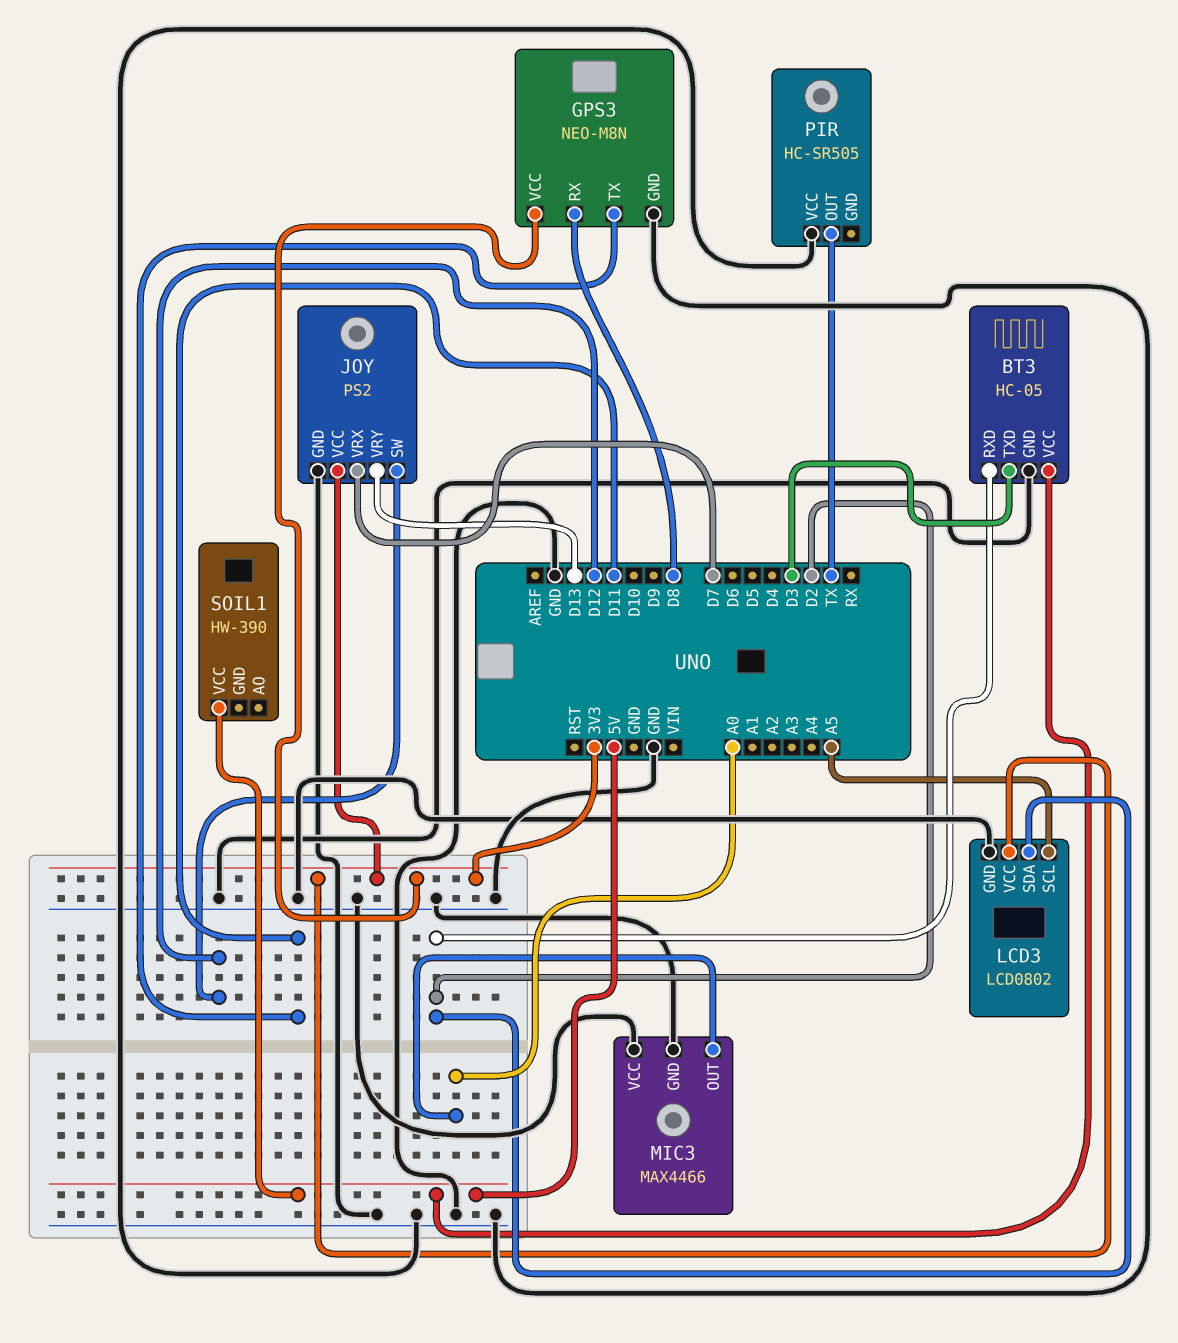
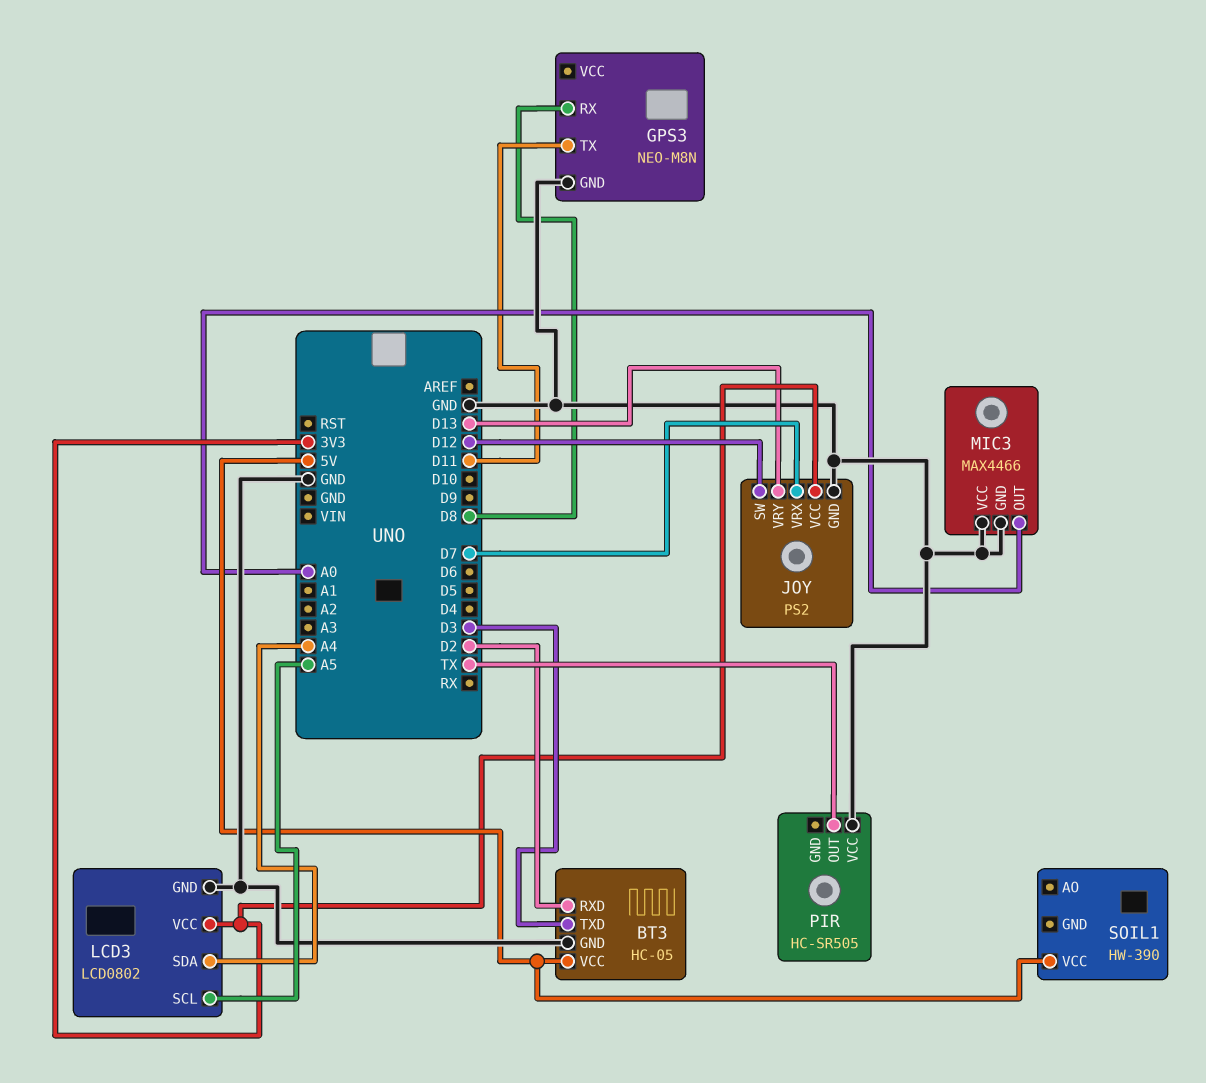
GPS3 pin VCC: 3V3 -> none
LCD3 pin SDA: D2 -> A4

